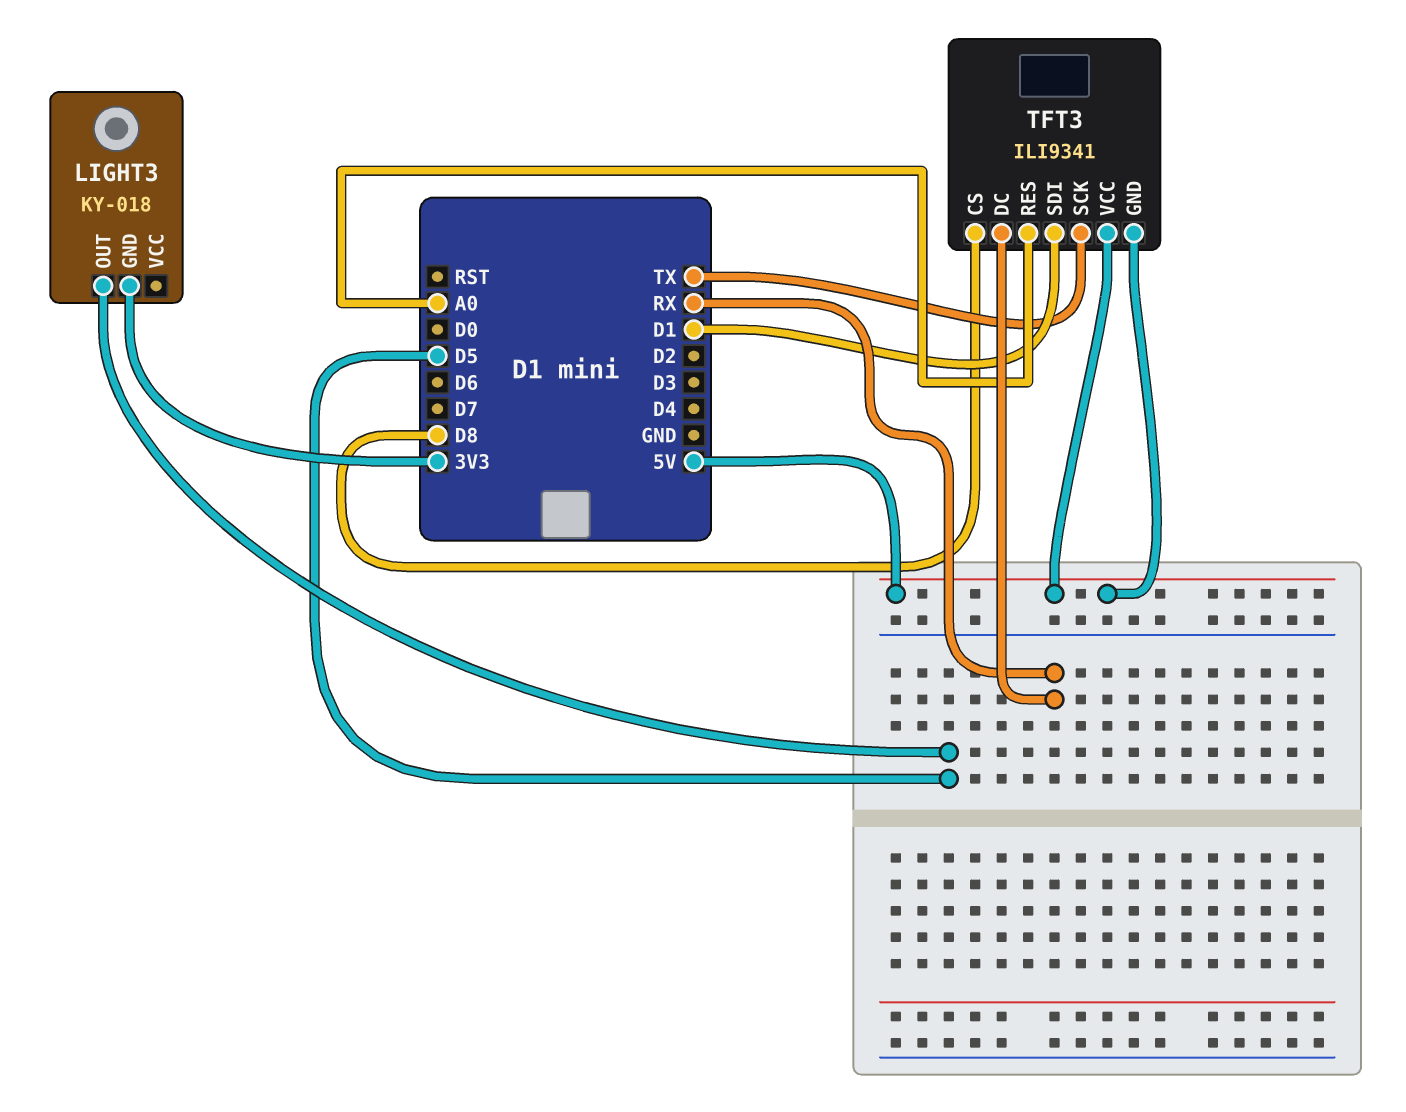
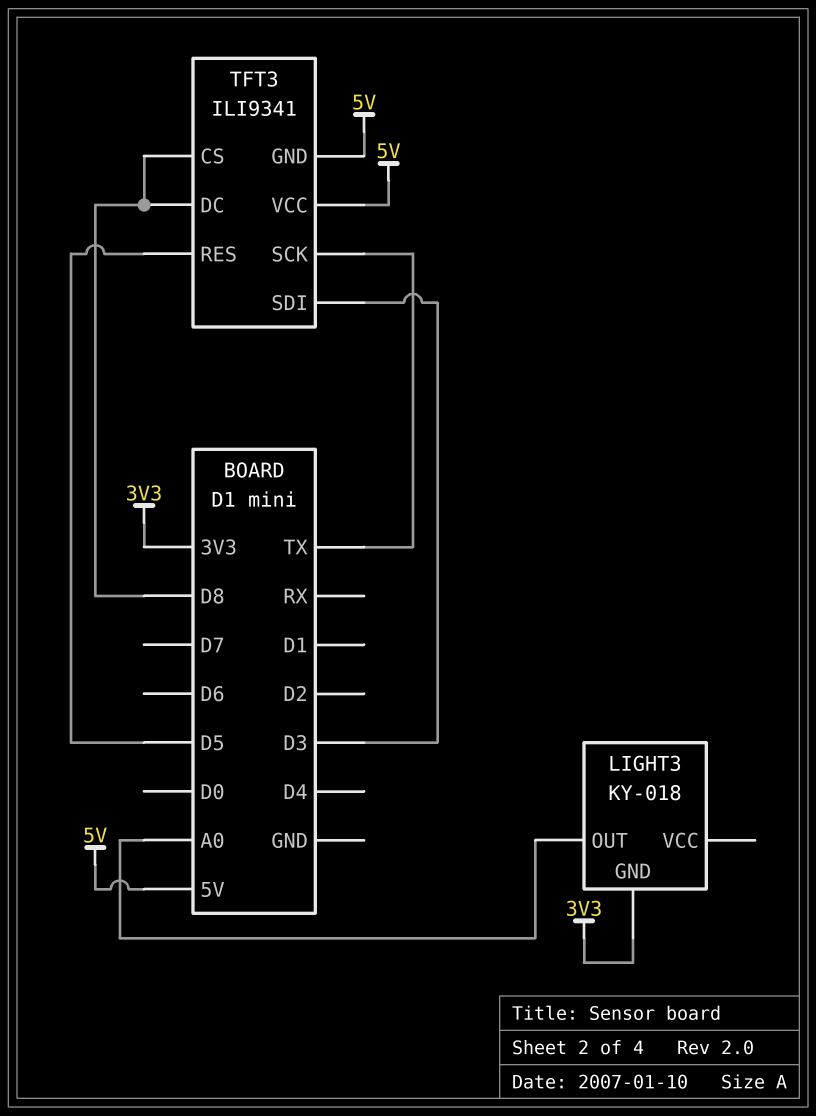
LIGHT3 pin OUT: D5 -> A0
TFT3 pin DC: RX -> D8
TFT3 pin RES: A0 -> D5
TFT3 pin SDI: D1 -> D3

